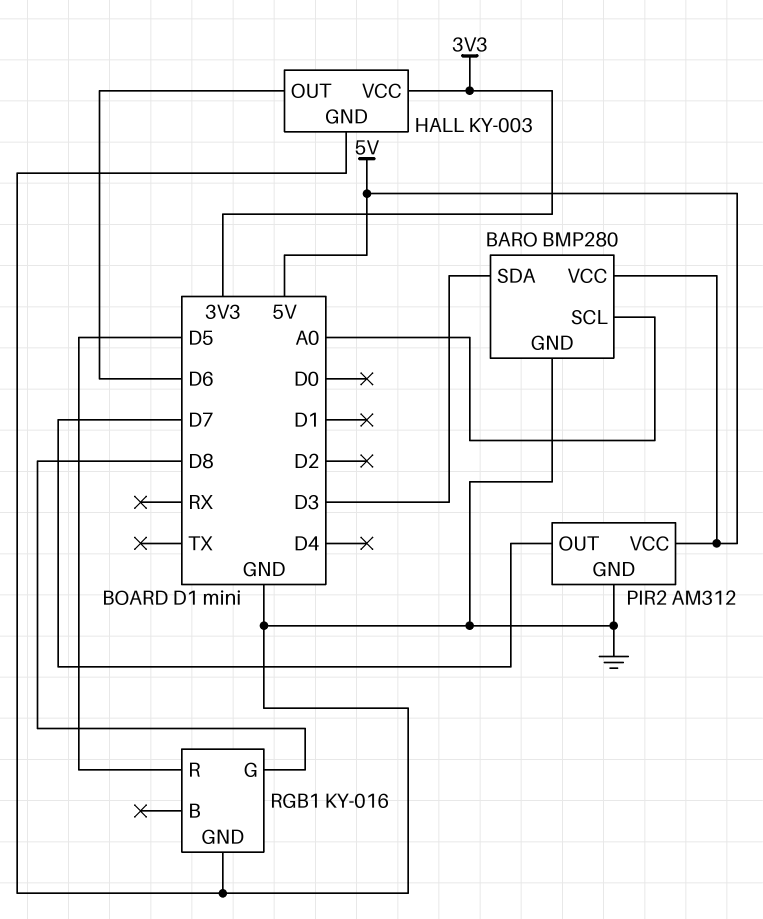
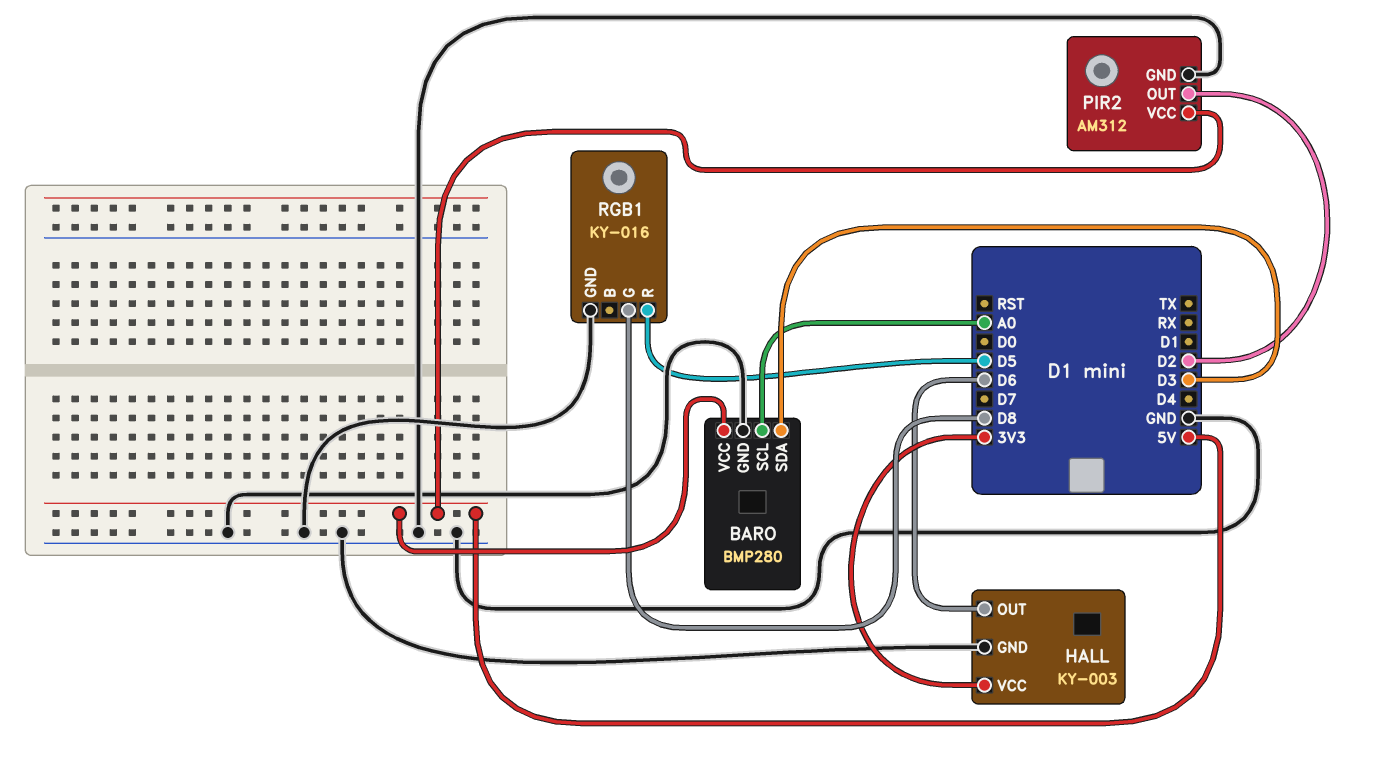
PIR2 pin OUT: D7 -> D2

